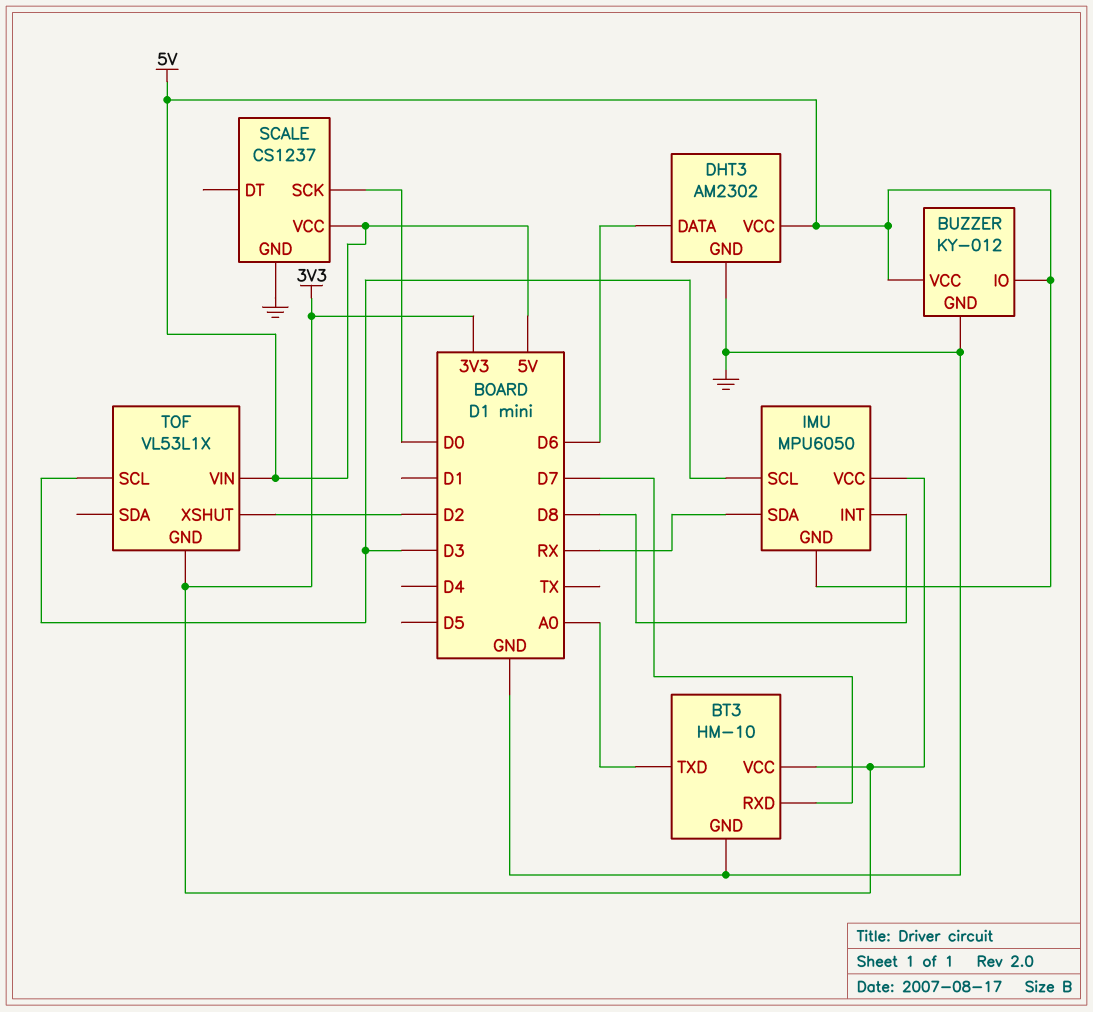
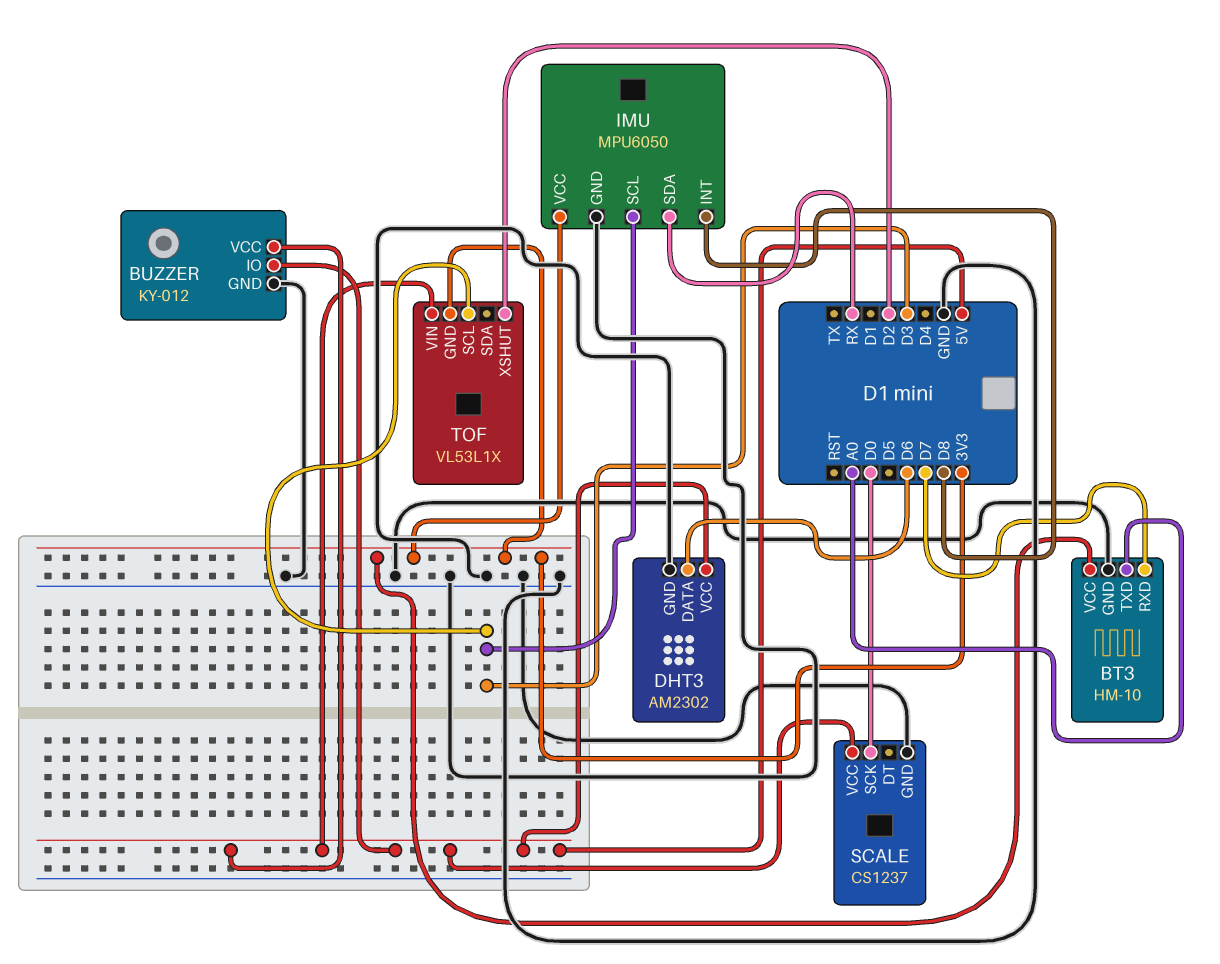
IMU pin GND: 5V -> GND

